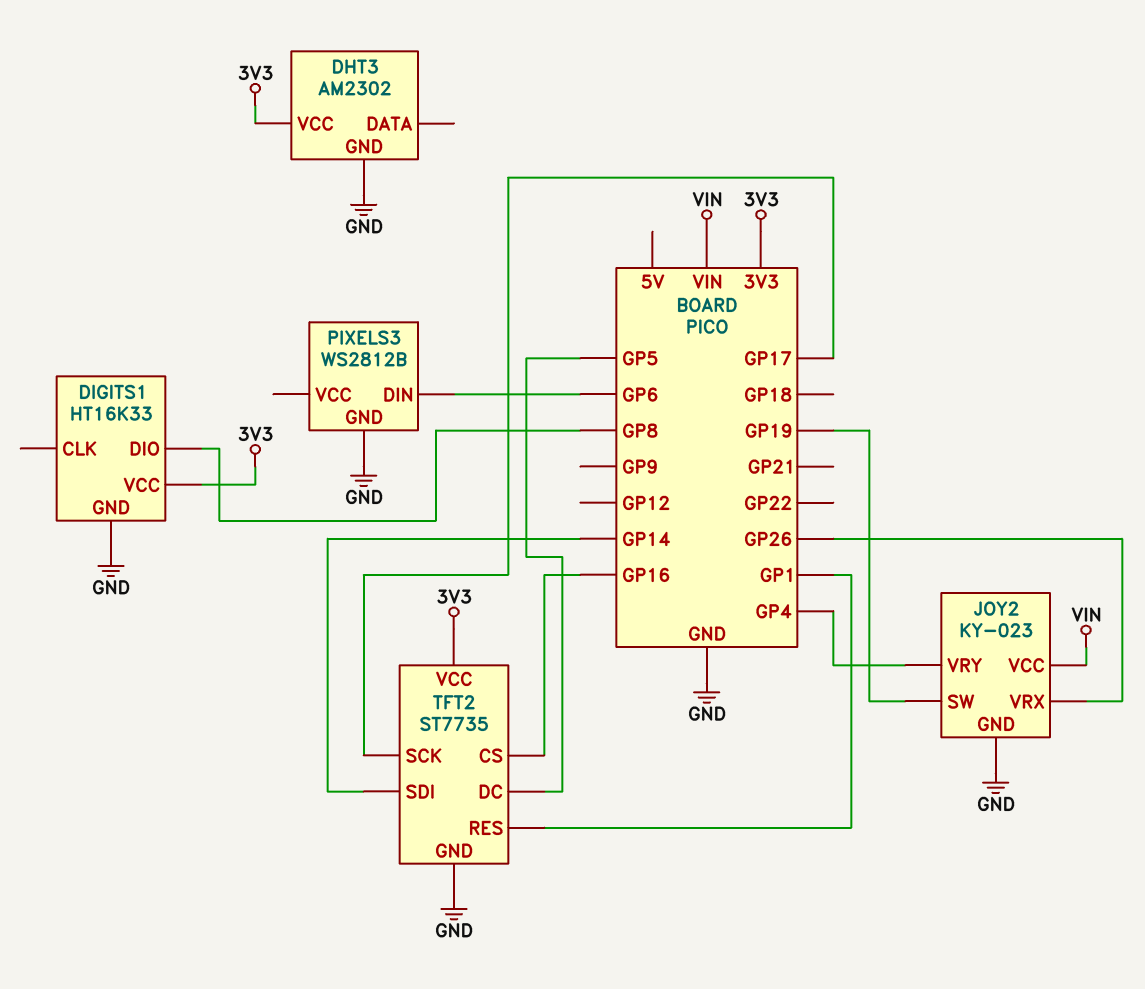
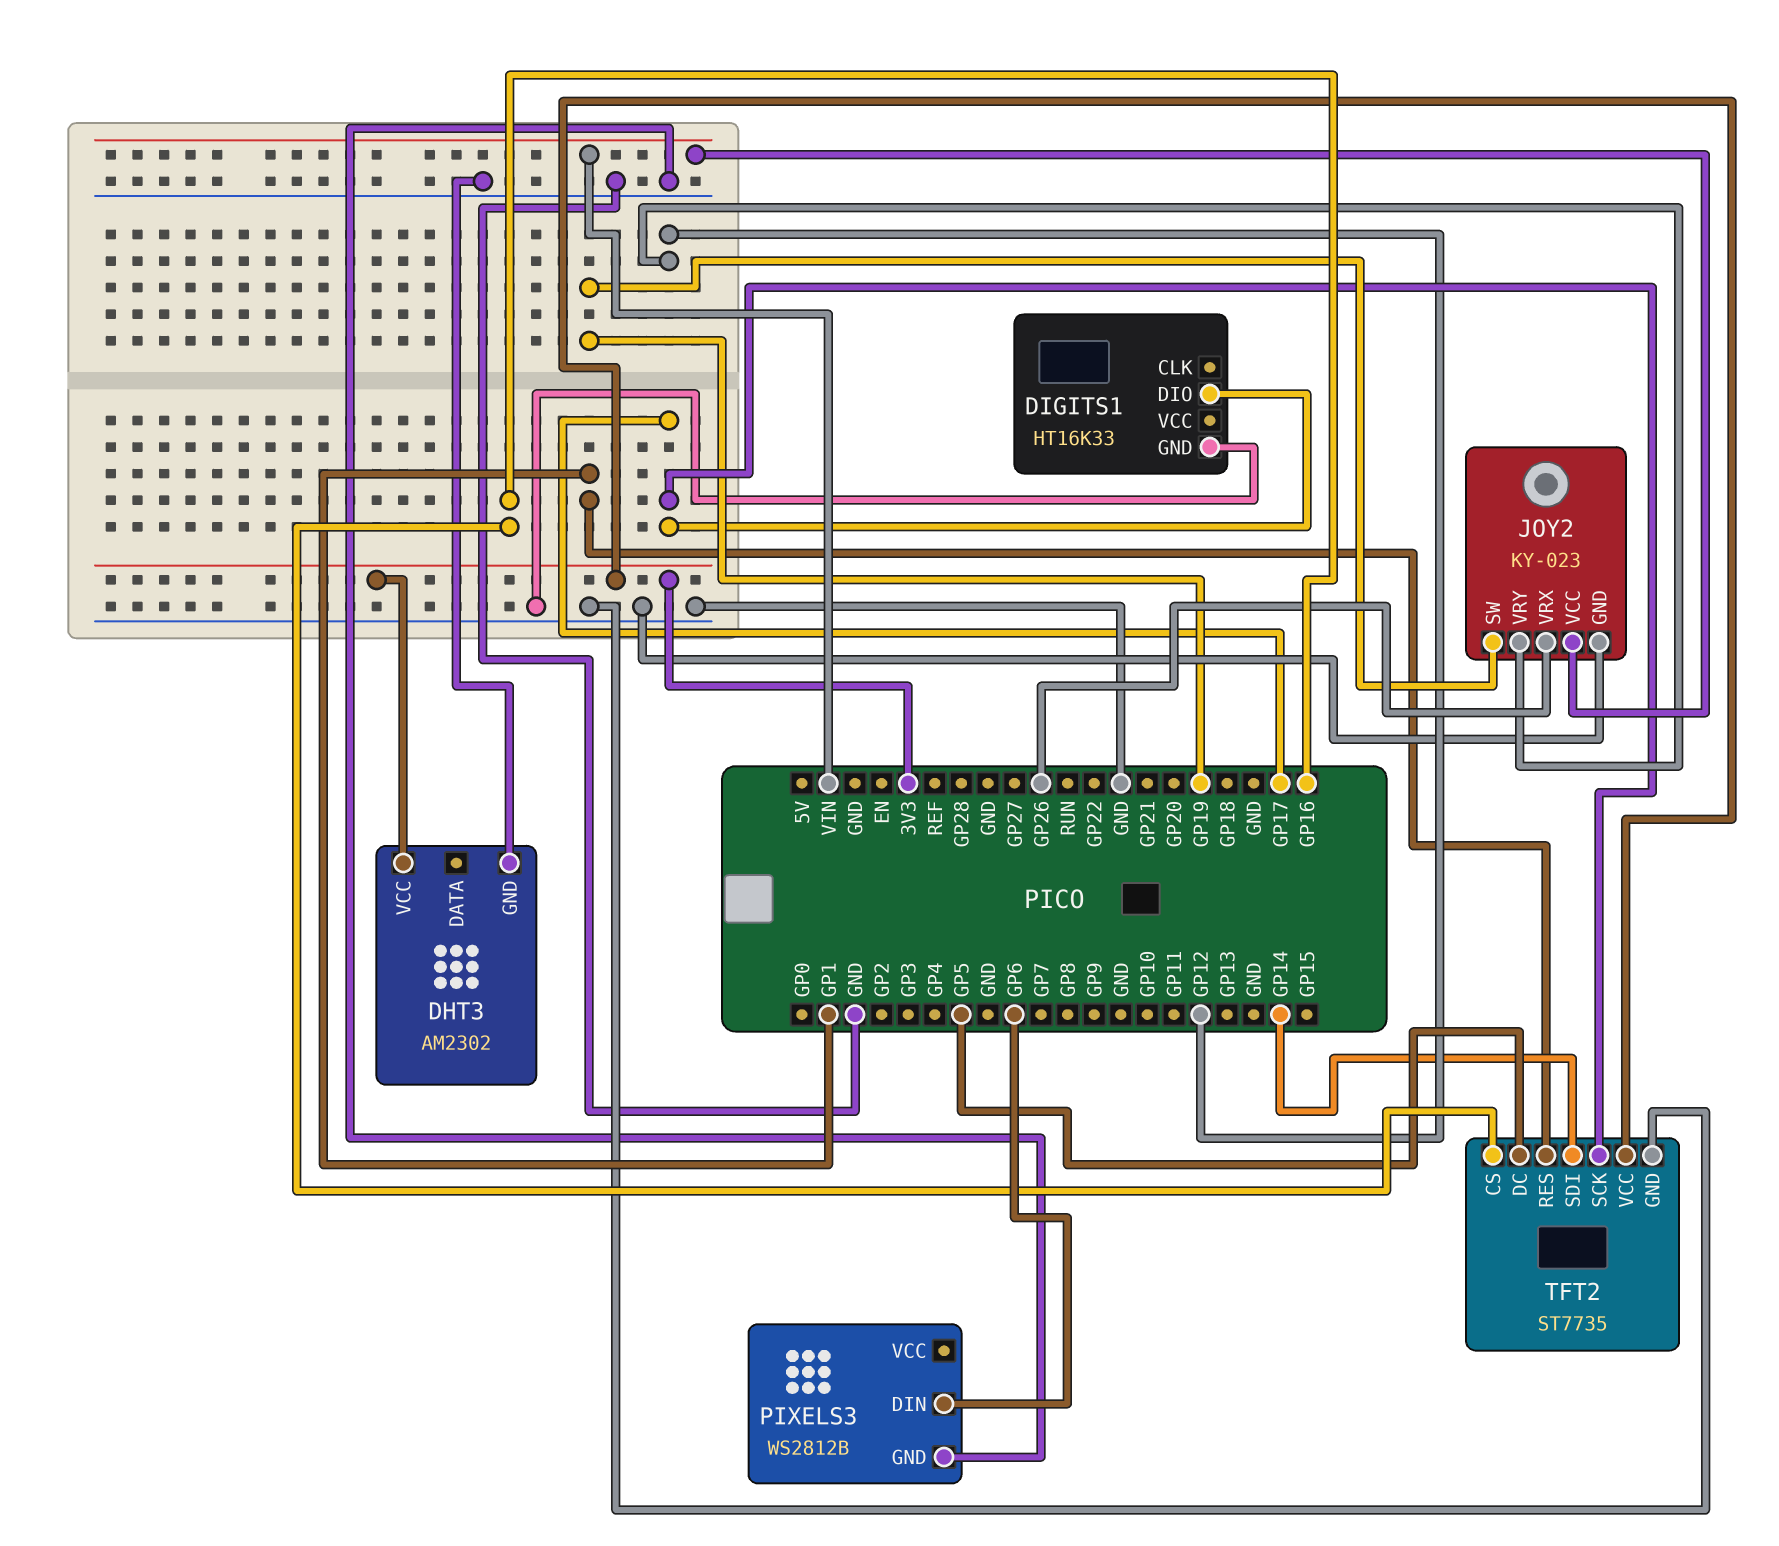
DIGITS1 pin DIO: GP8 -> GP17
DIGITS1 pin VCC: 3V3 -> none
JOY2 pin VRY: GP4 -> GP12

